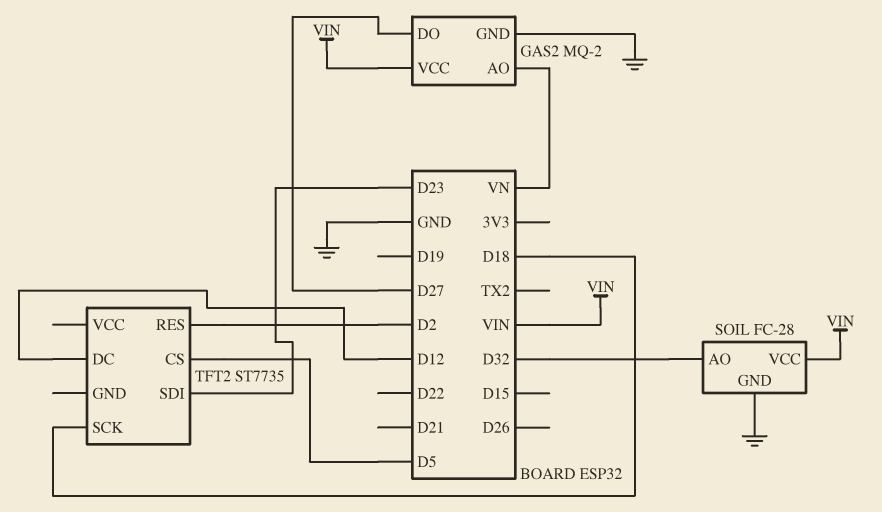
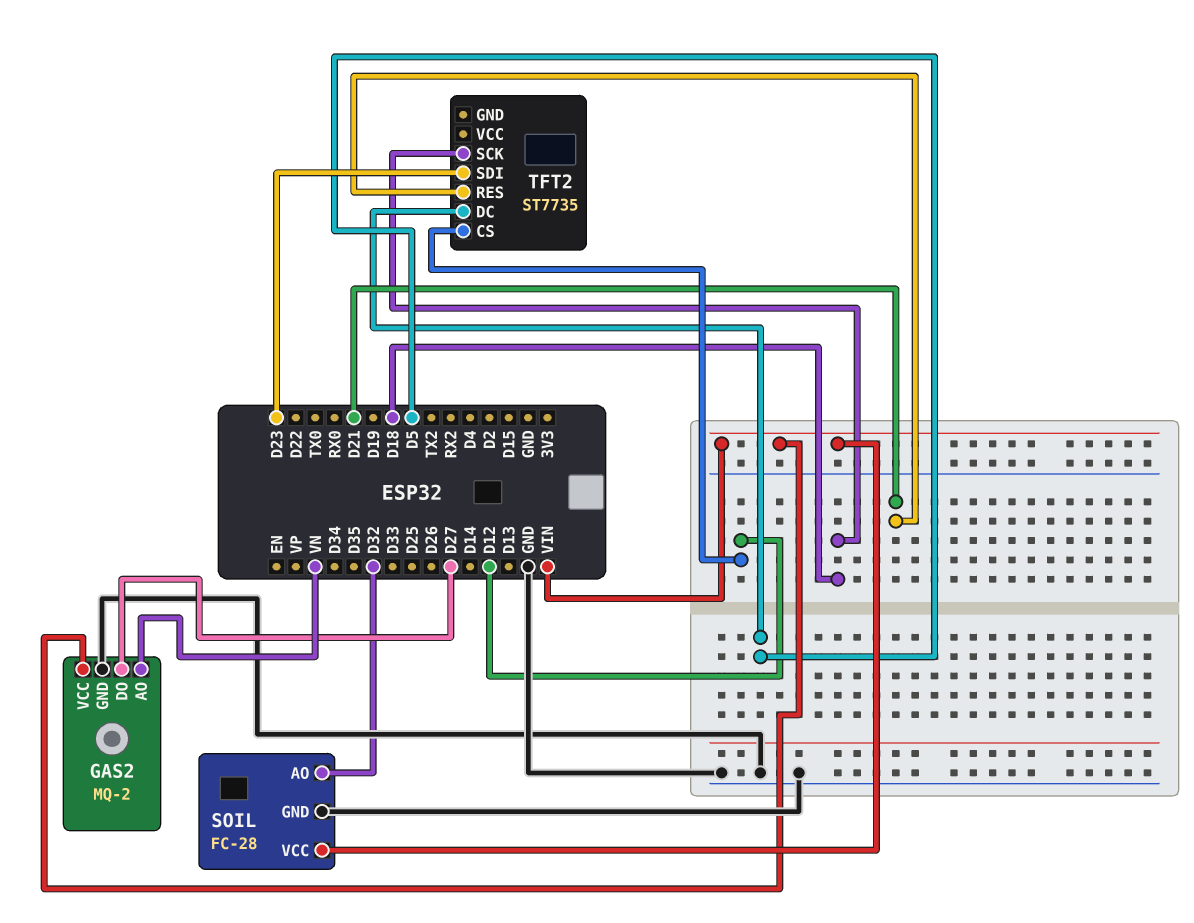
TFT2 pin CS: D5 -> D12
TFT2 pin DC: D12 -> D5
TFT2 pin RES: D2 -> D21

